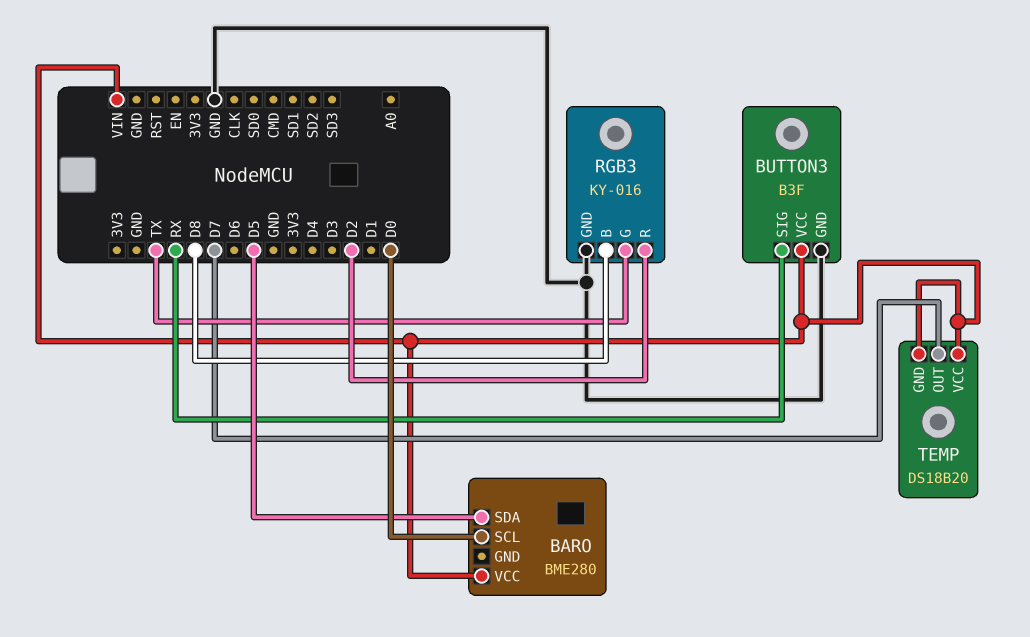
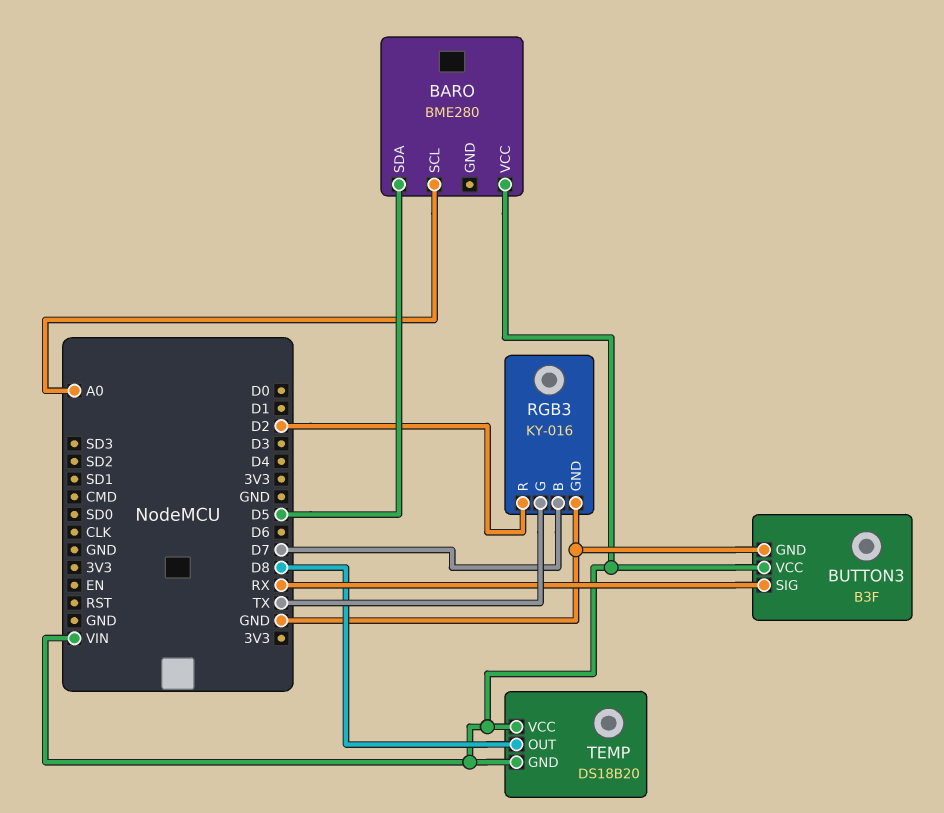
BARO pin SCL: D0 -> A0
RGB3 pin B: D8 -> D7
TEMP pin OUT: D7 -> D8

